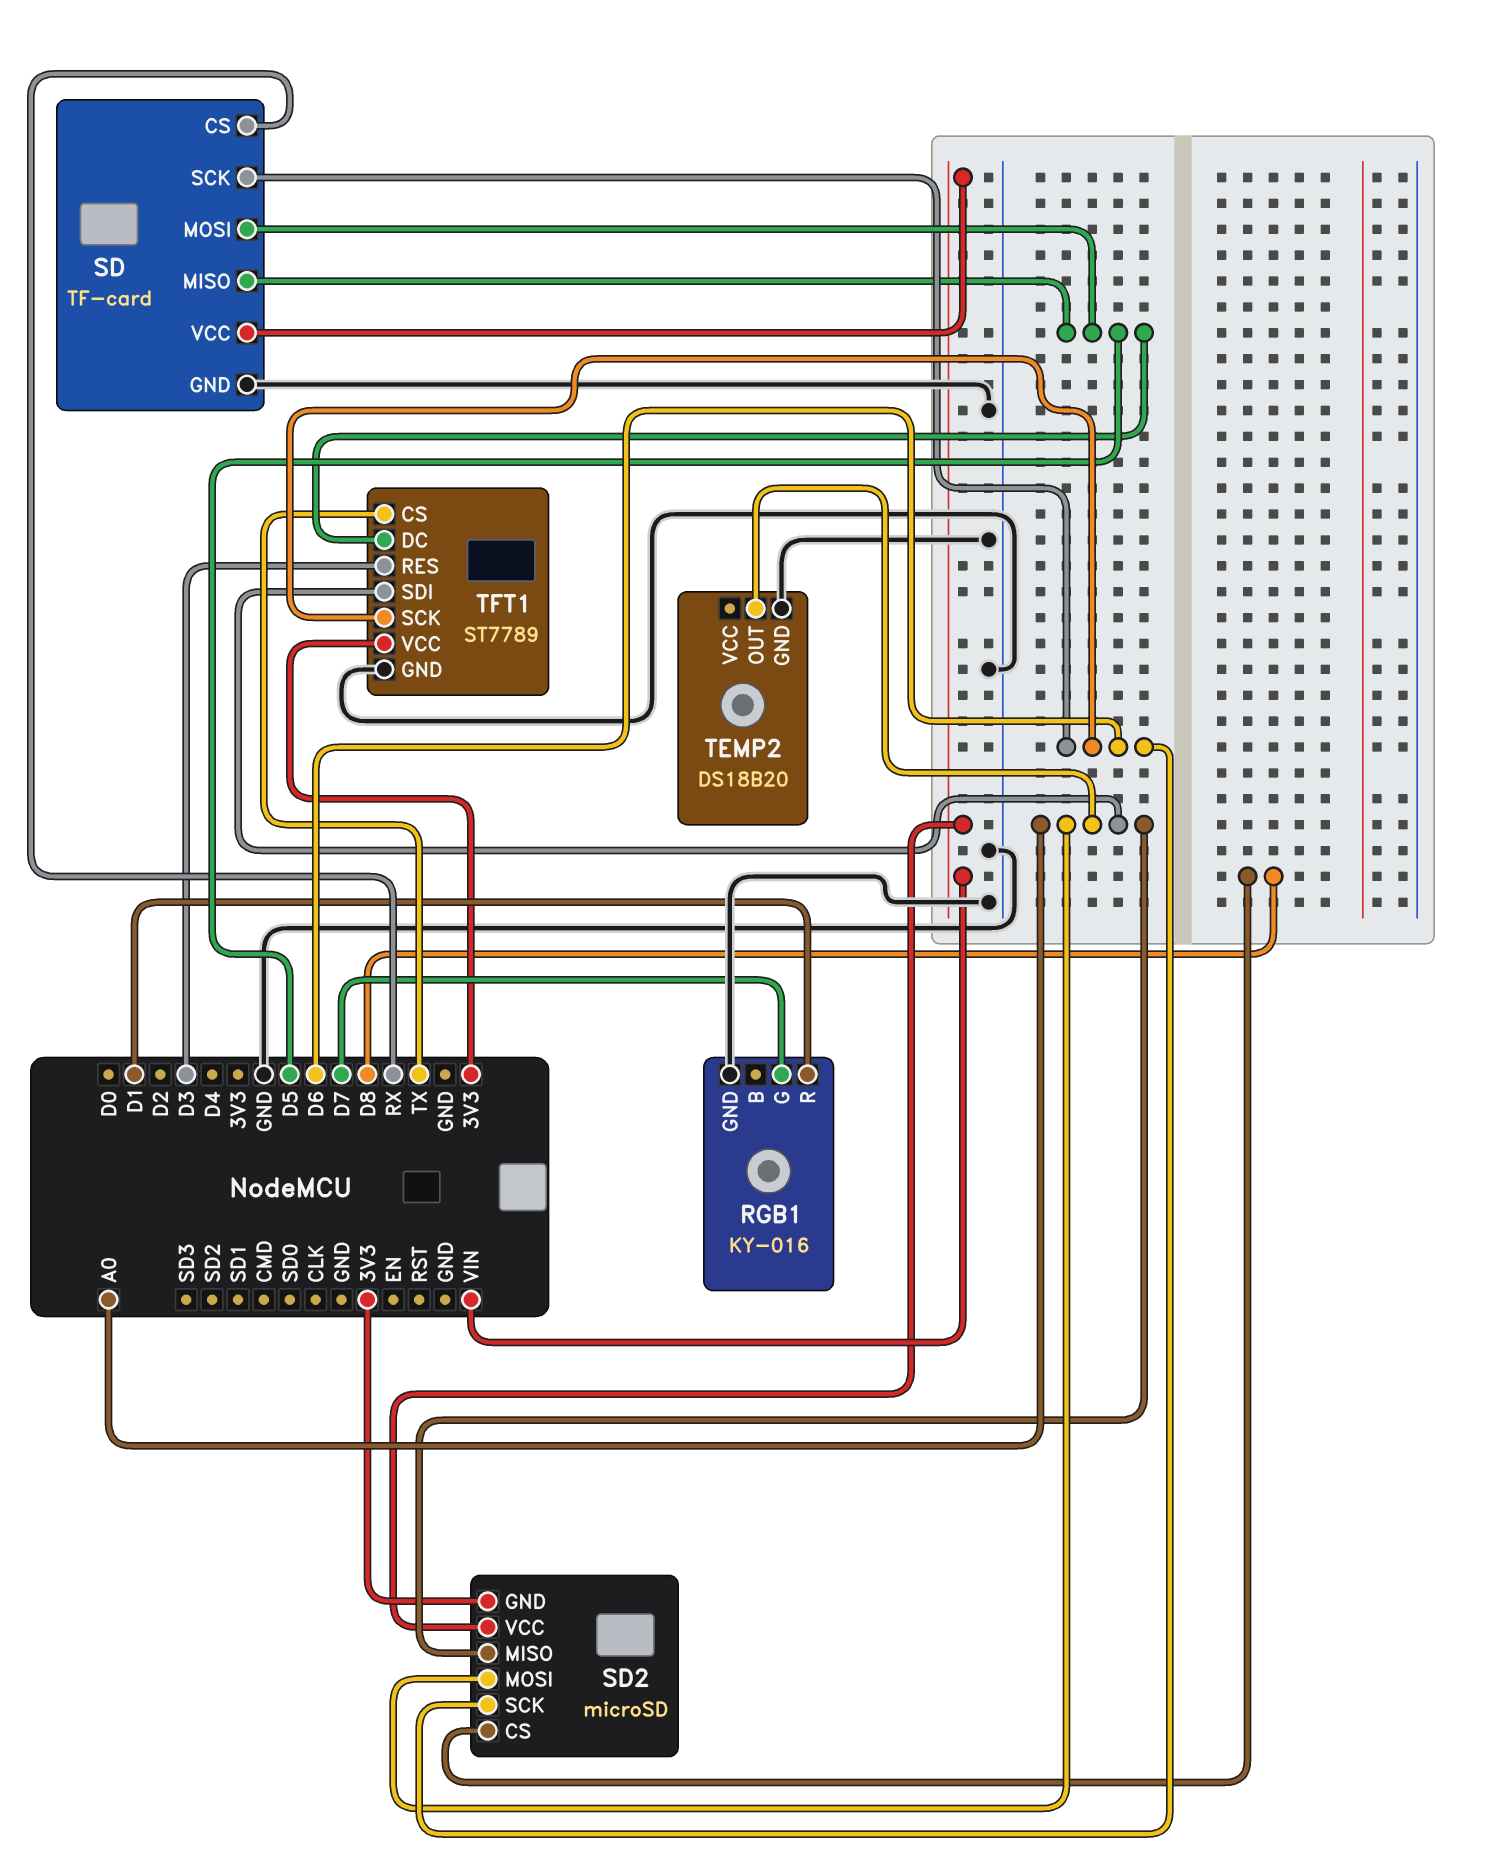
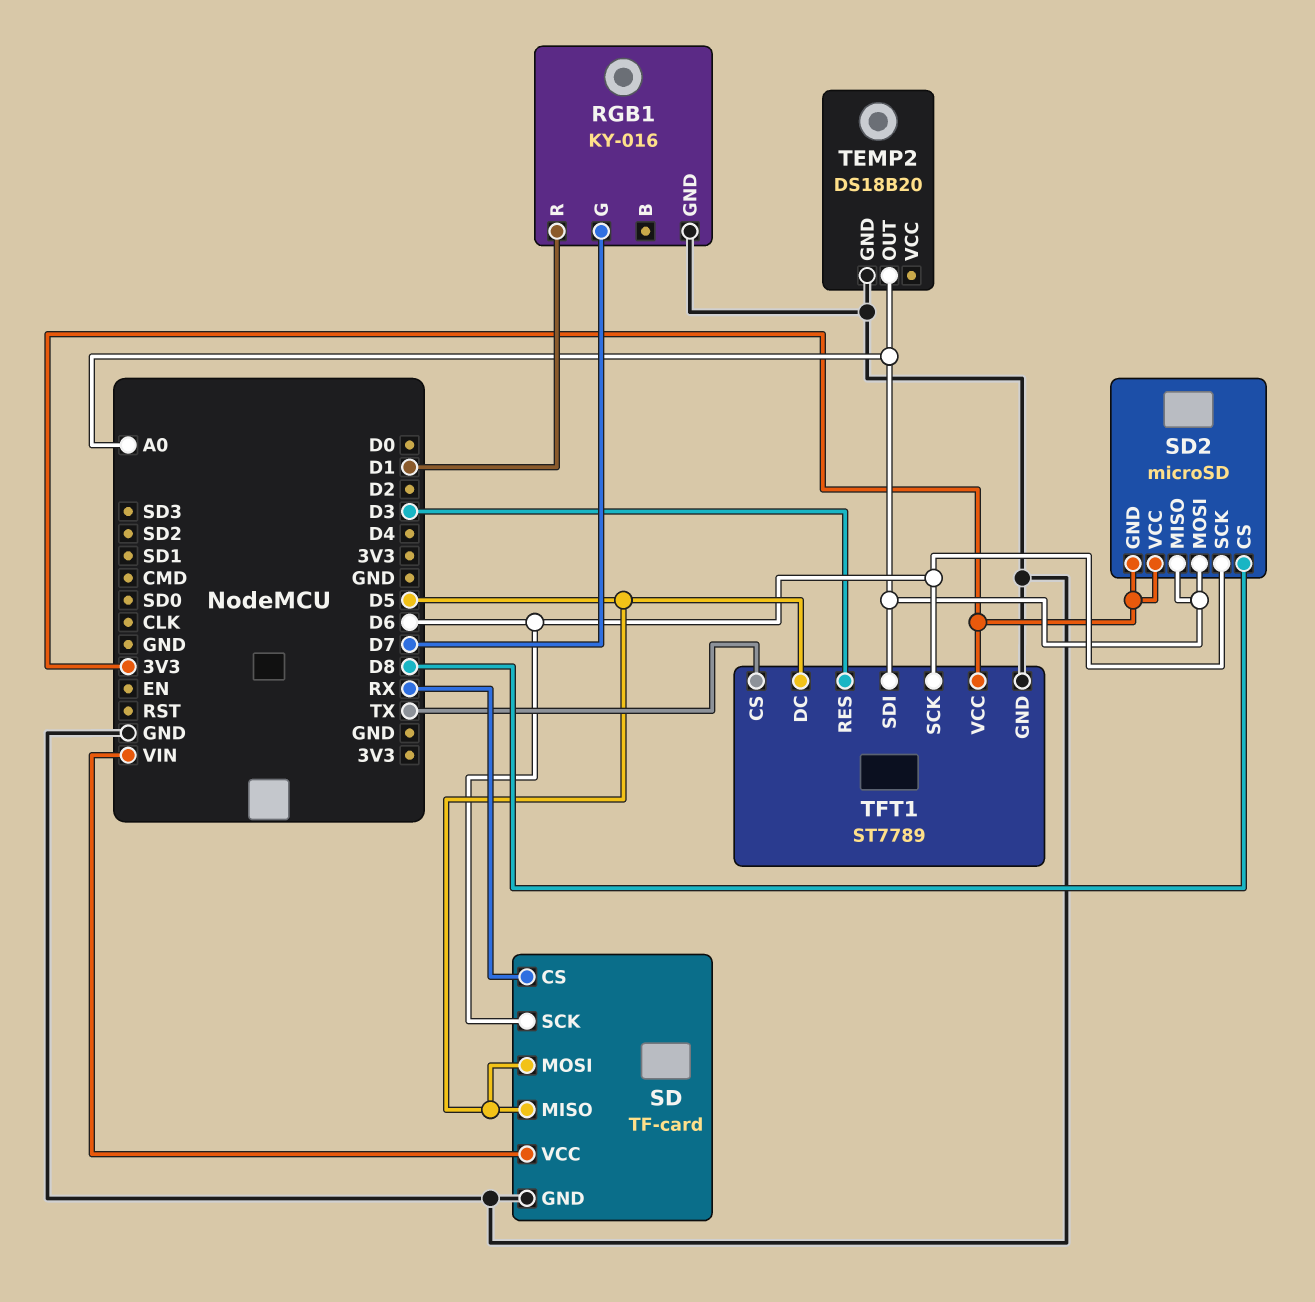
SD2 pin VCC: VIN -> 3V3

